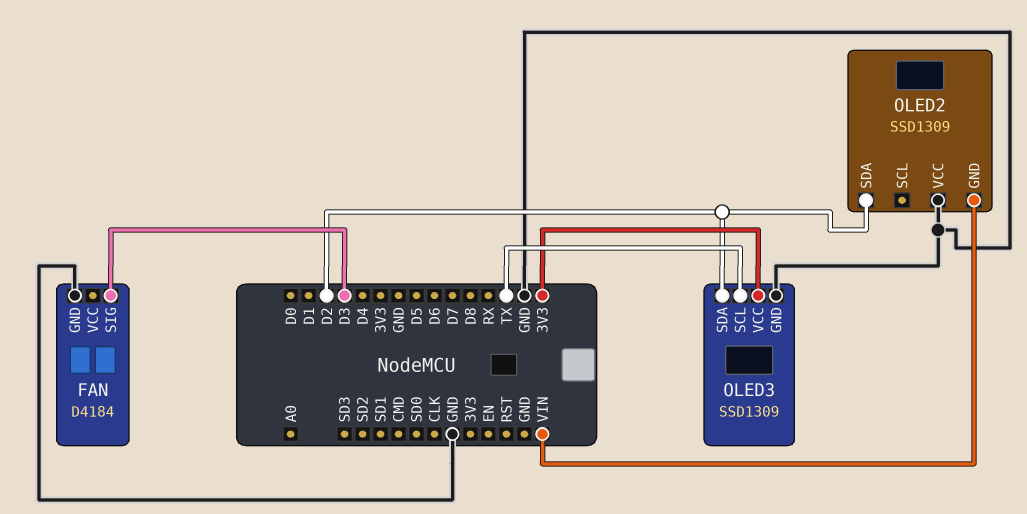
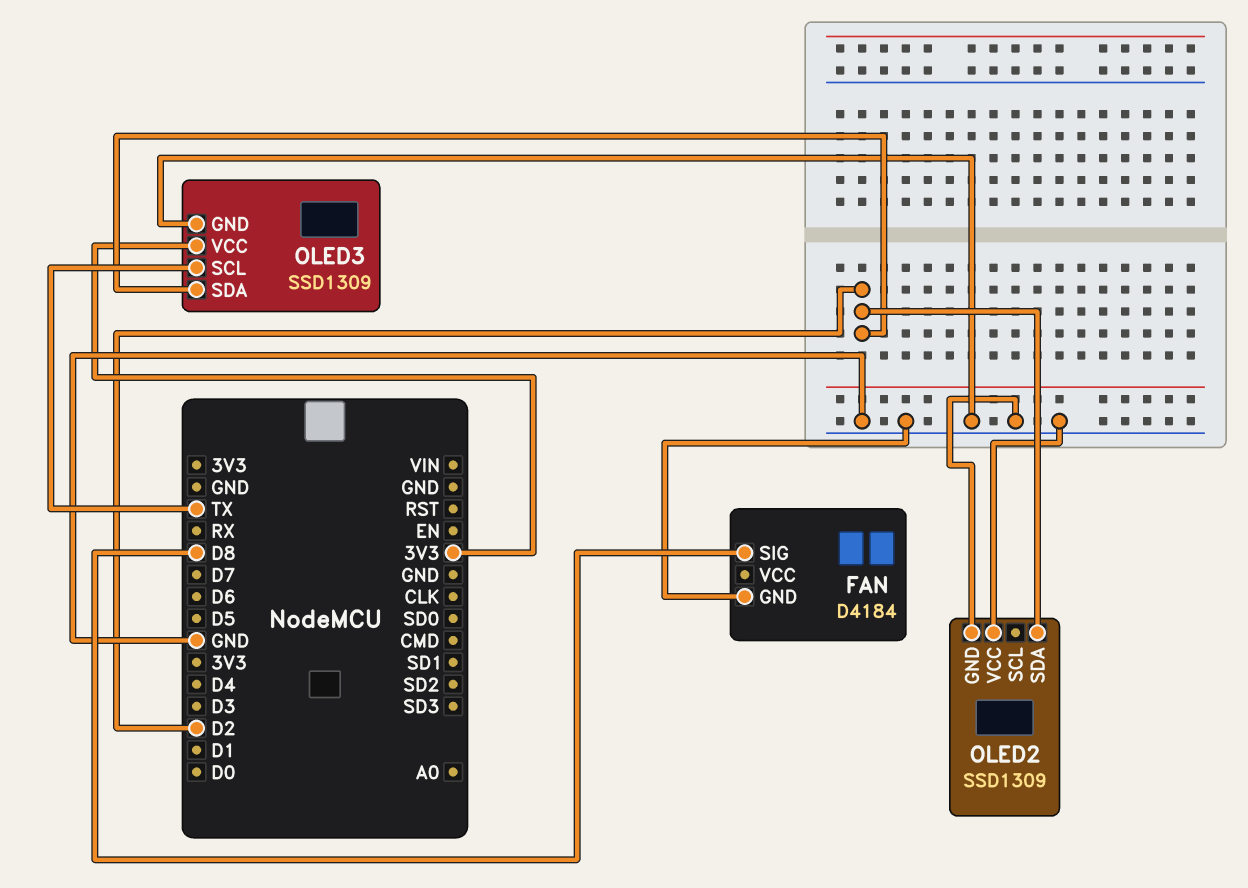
FAN pin SIG: D3 -> D8
OLED2 pin GND: VIN -> GND

